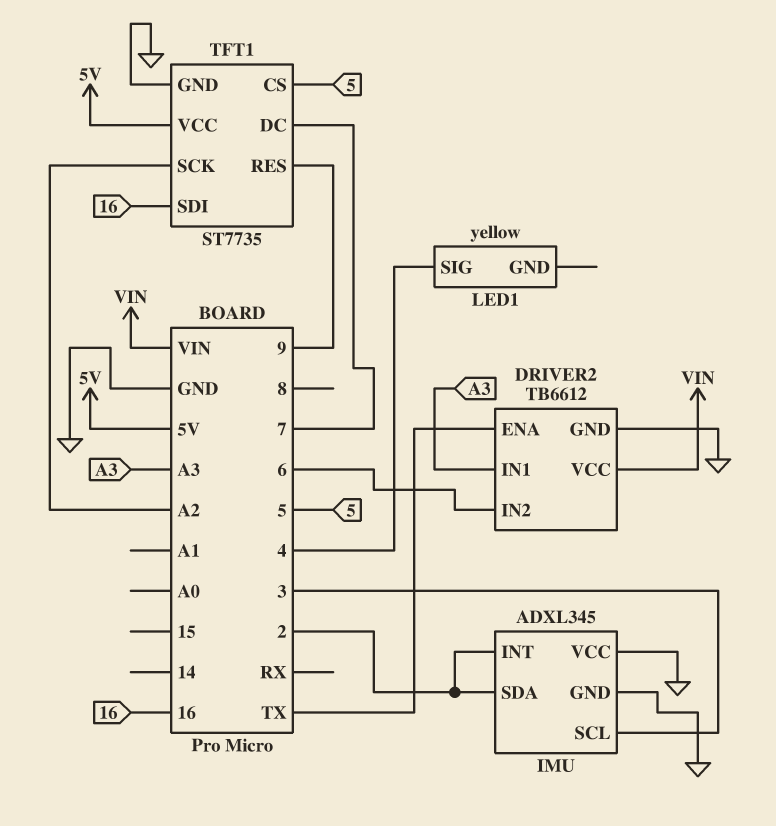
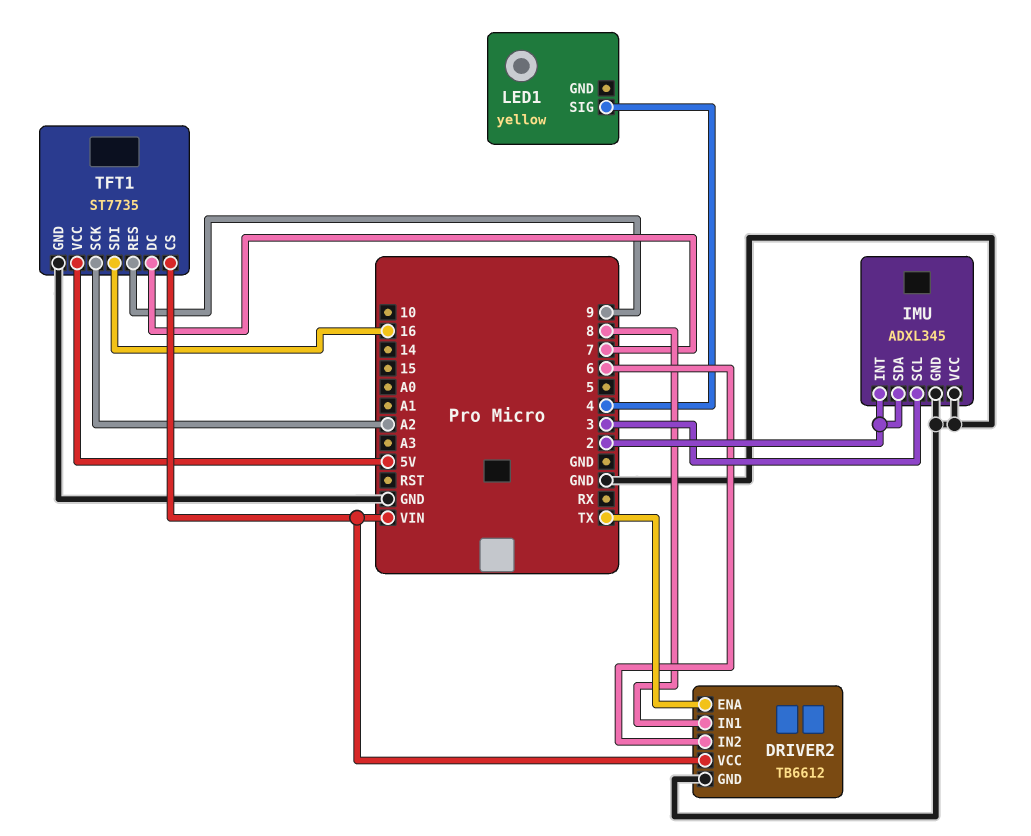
DRIVER2 pin IN1: A3 -> 8
TFT1 pin CS: 5 -> VIN

